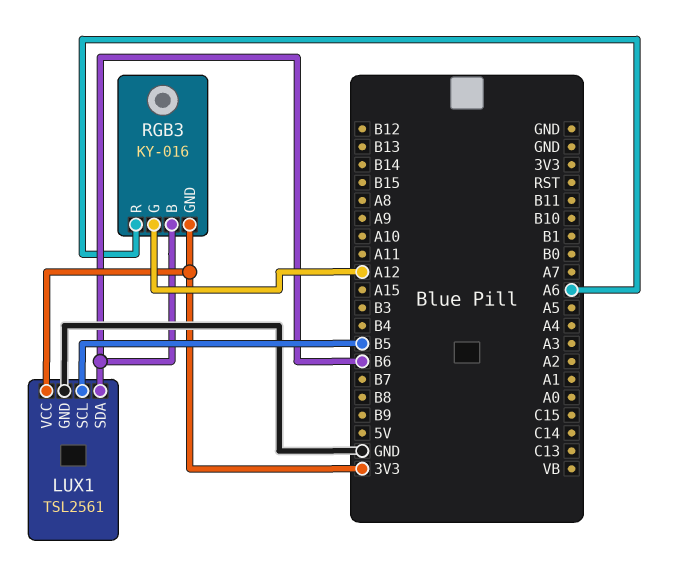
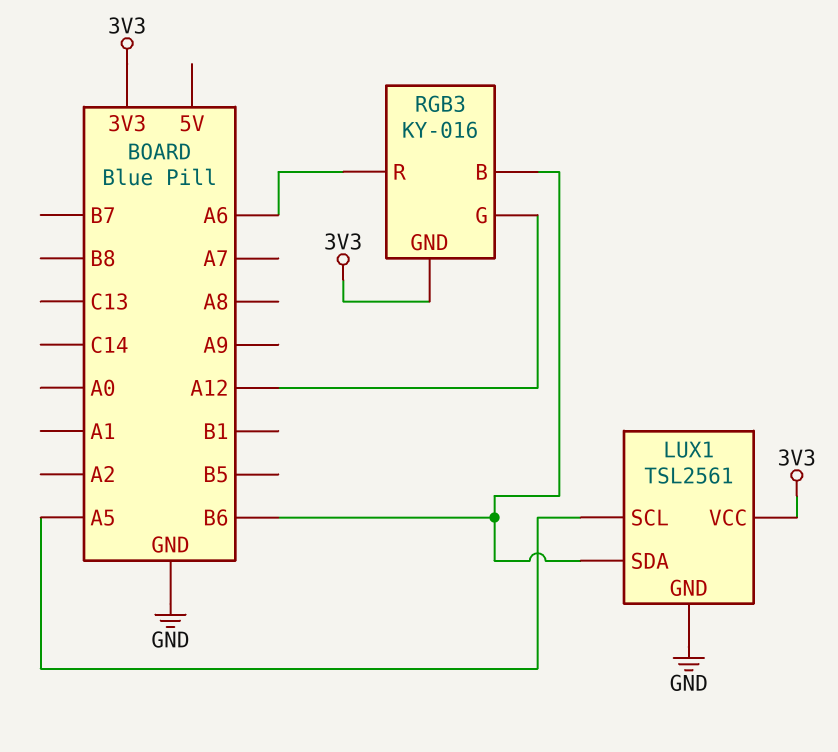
LUX1 pin SCL: B5 -> A5

